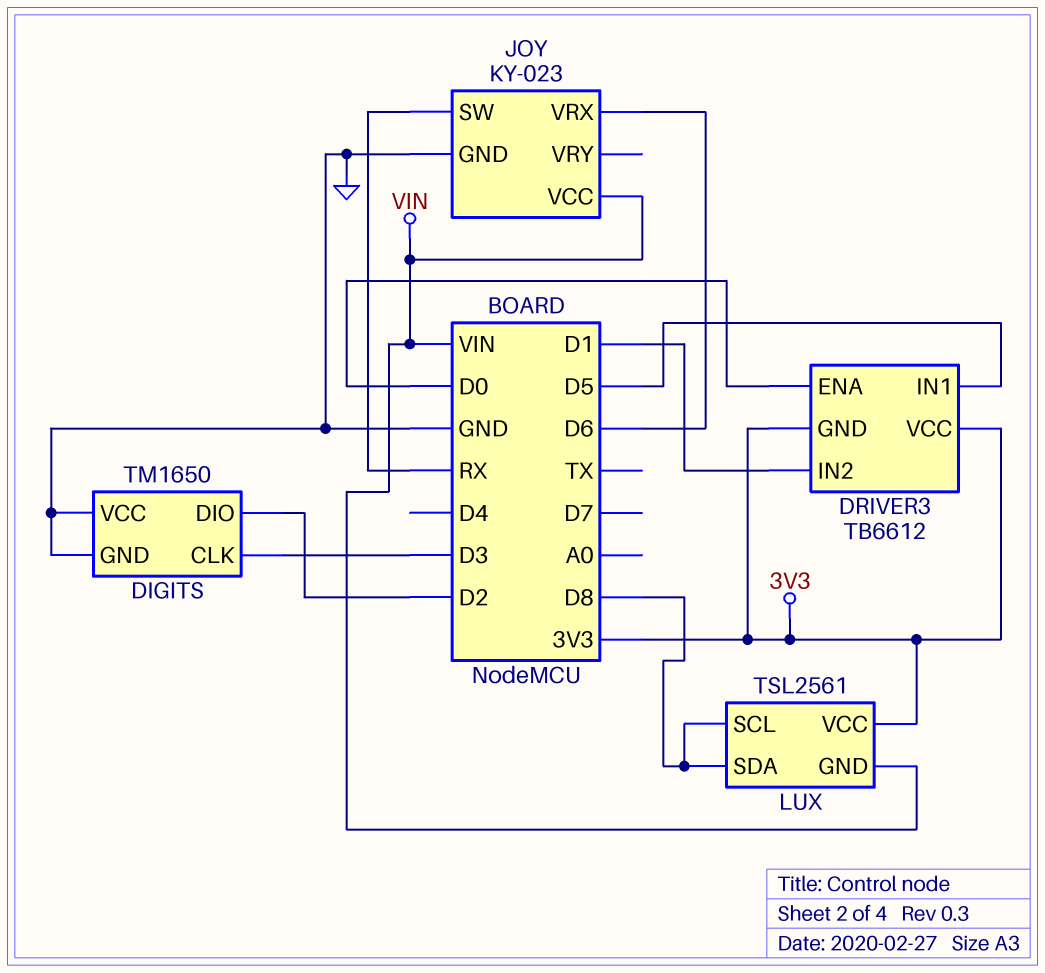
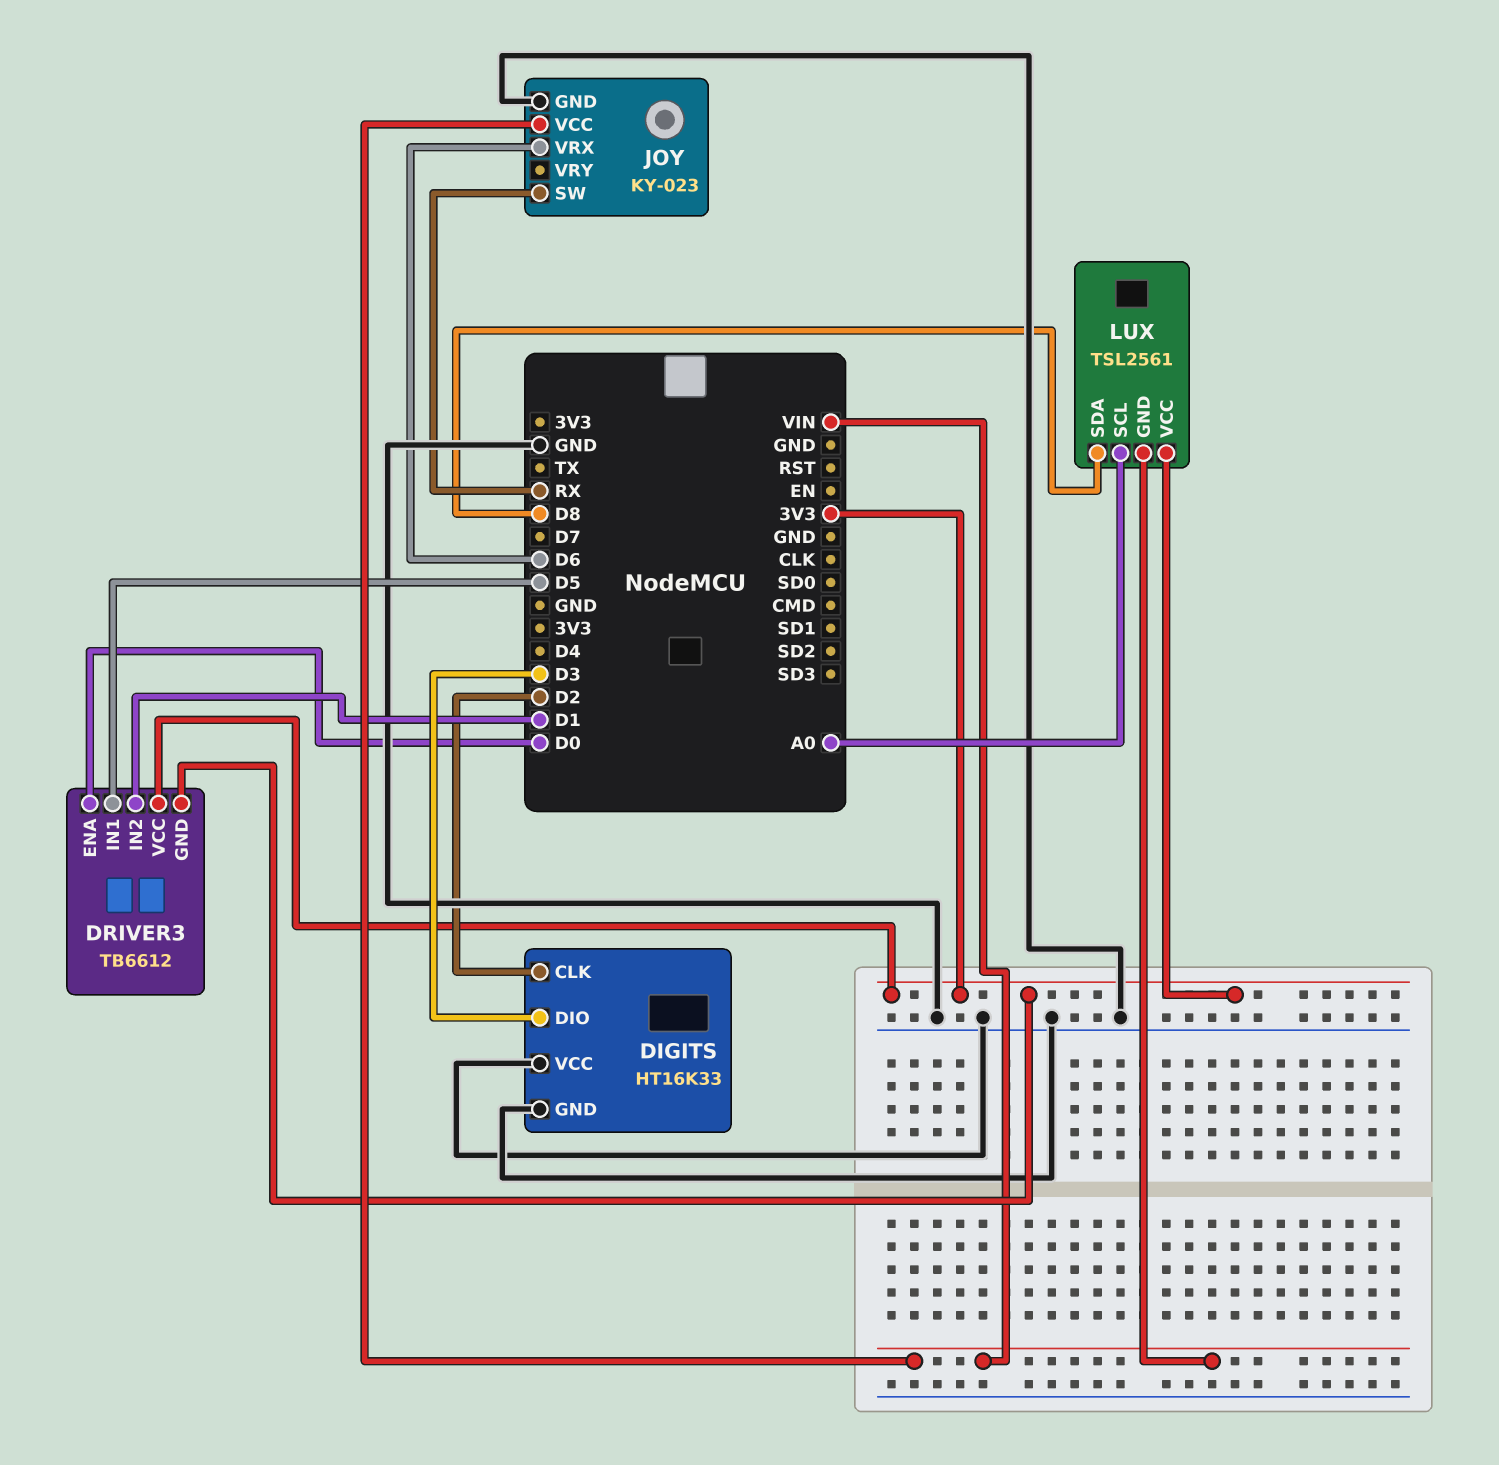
DIGITS: TM1650 -> HT16K33
DIGITS pin CLK: D3 -> D2
DIGITS pin DIO: D2 -> D3
LUX pin SCL: D8 -> A0

